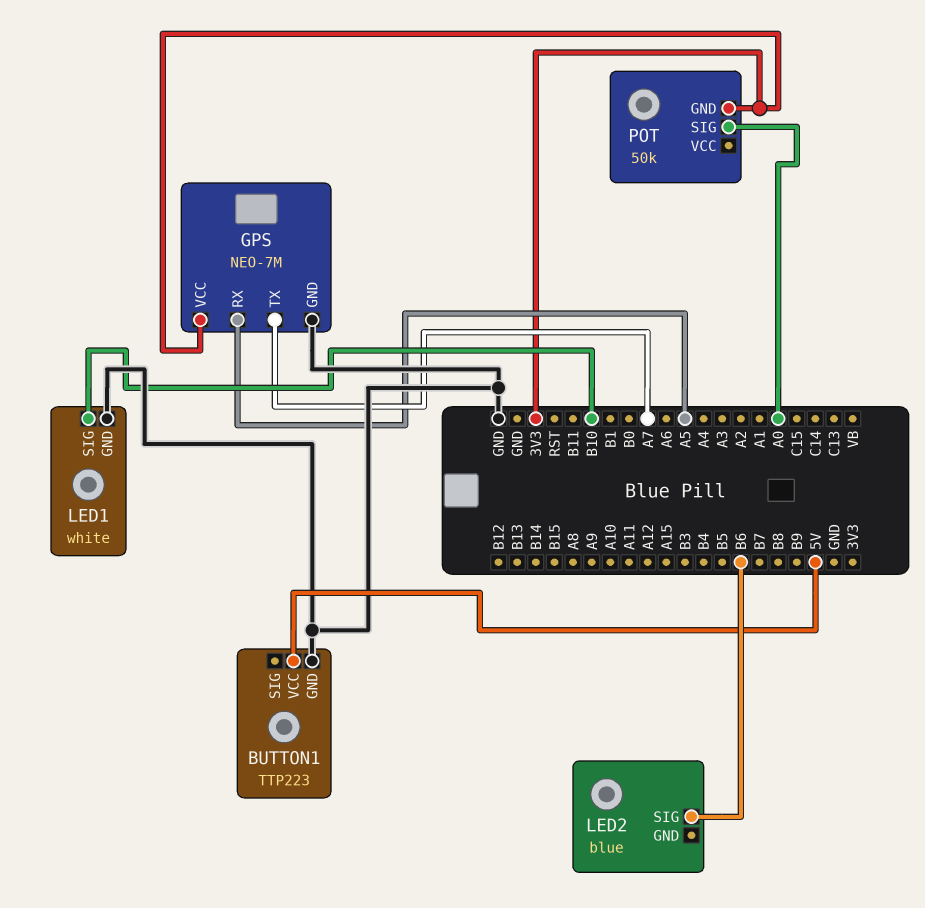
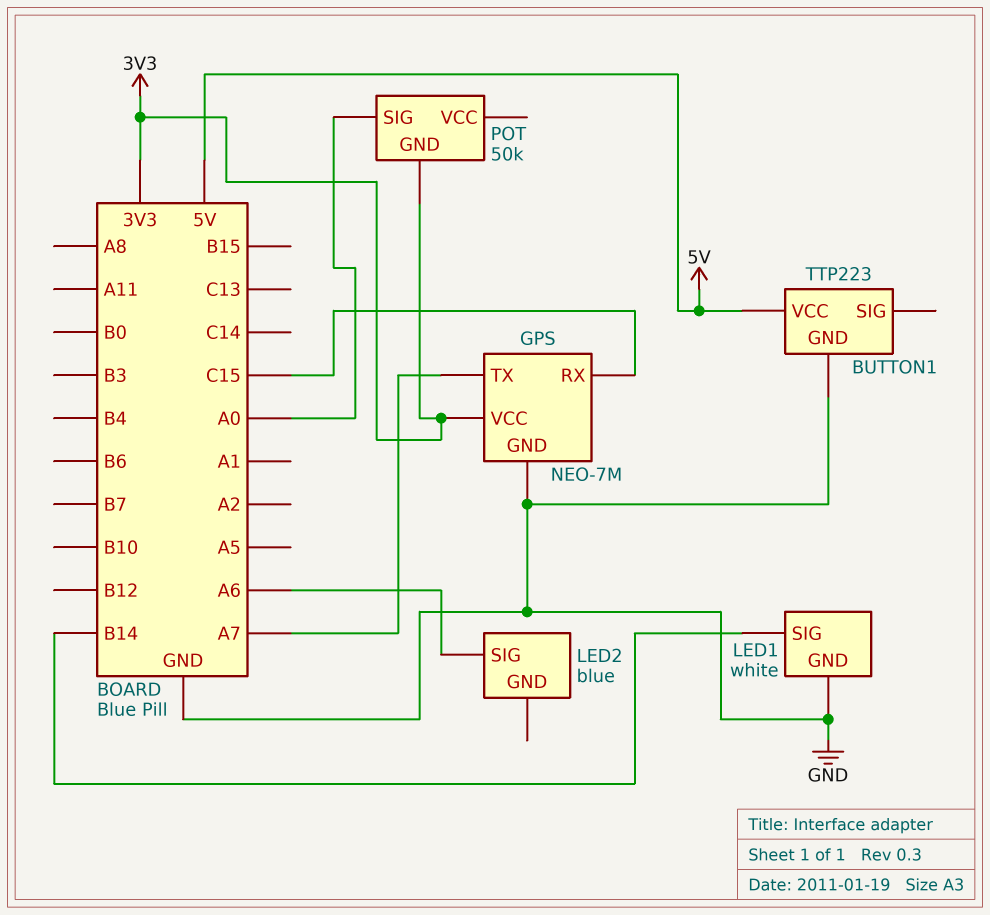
GPS pin RX: A5 -> C15
LED1 pin SIG: B10 -> B14
LED2 pin SIG: B6 -> A6

